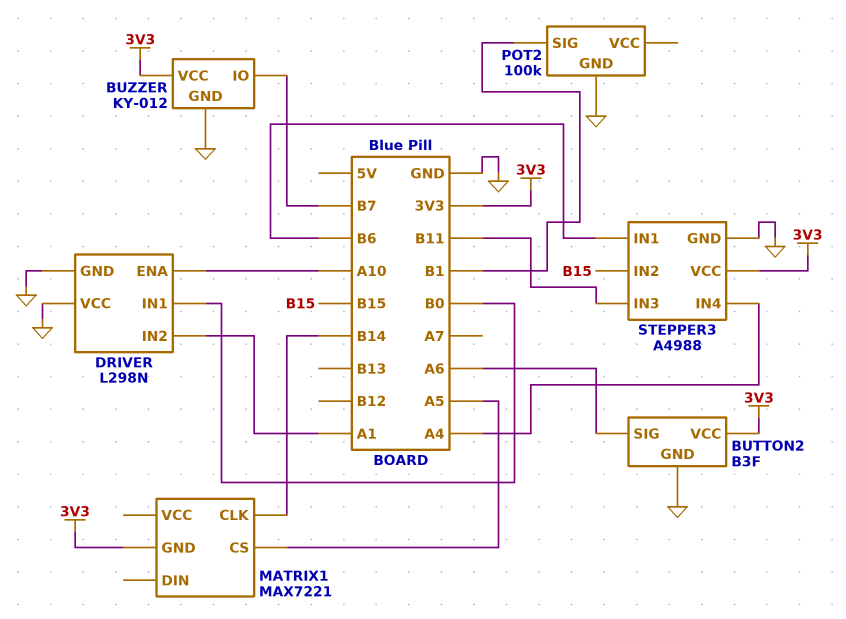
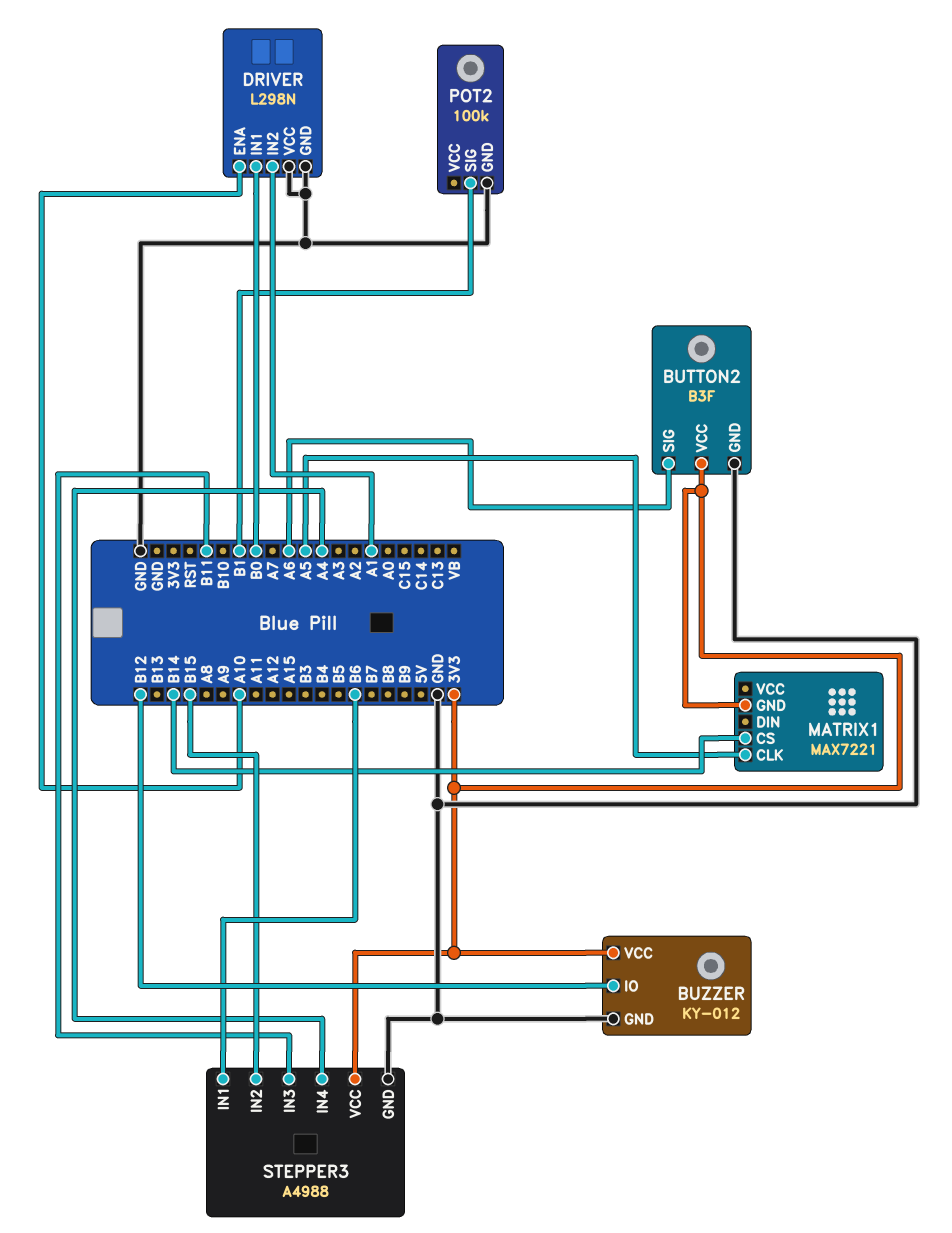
BUZZER pin IO: B7 -> B12
MATRIX1 pin CLK: B14 -> A5
MATRIX1 pin CS: A5 -> B14

